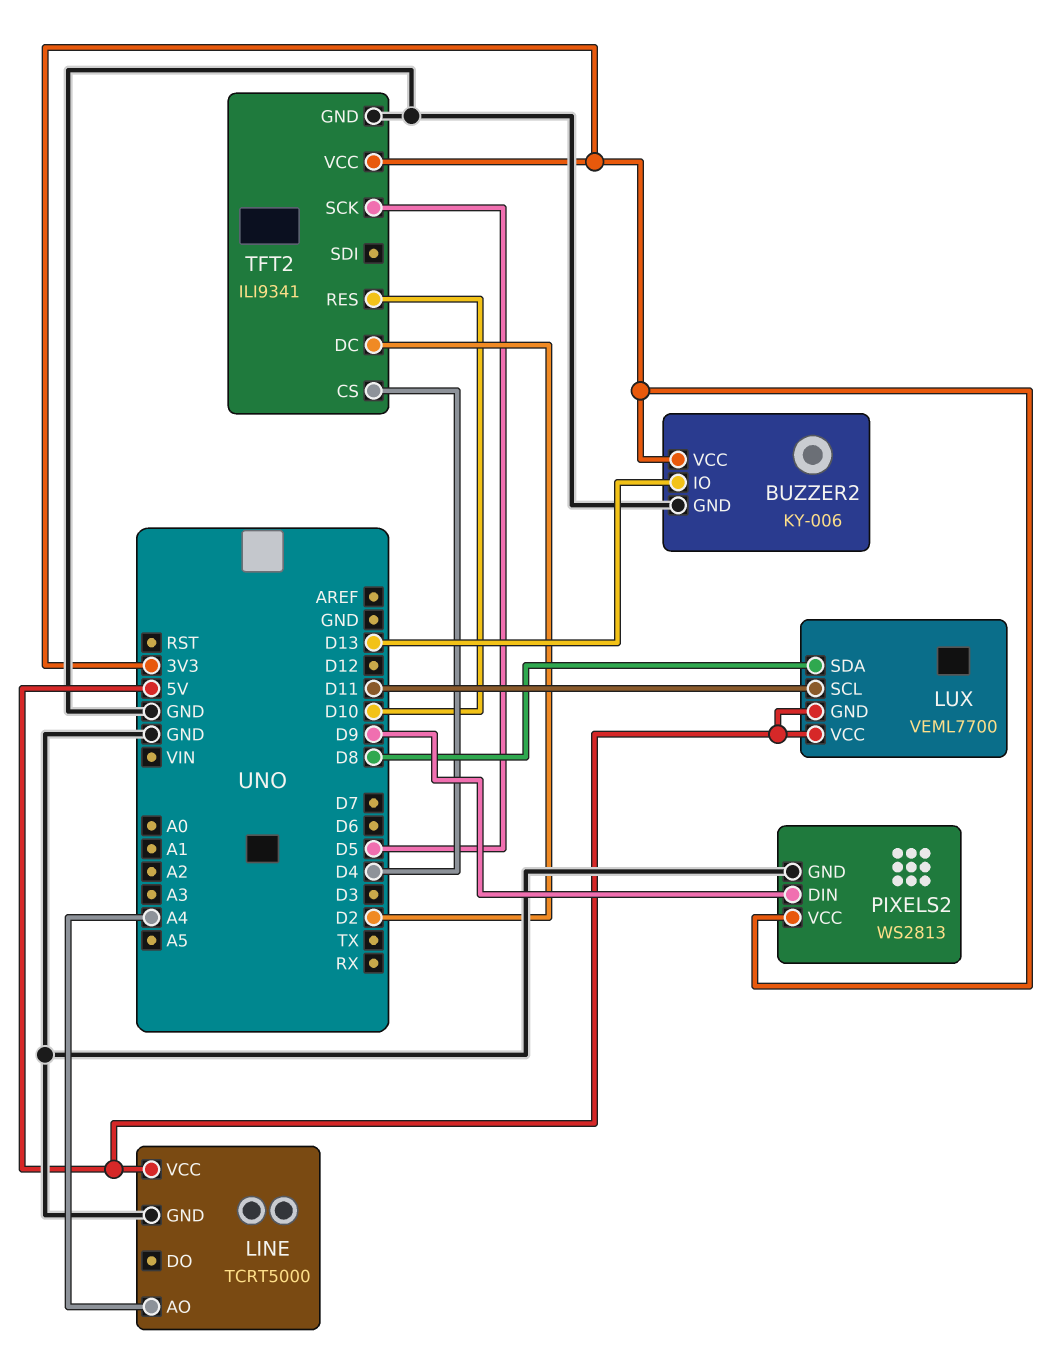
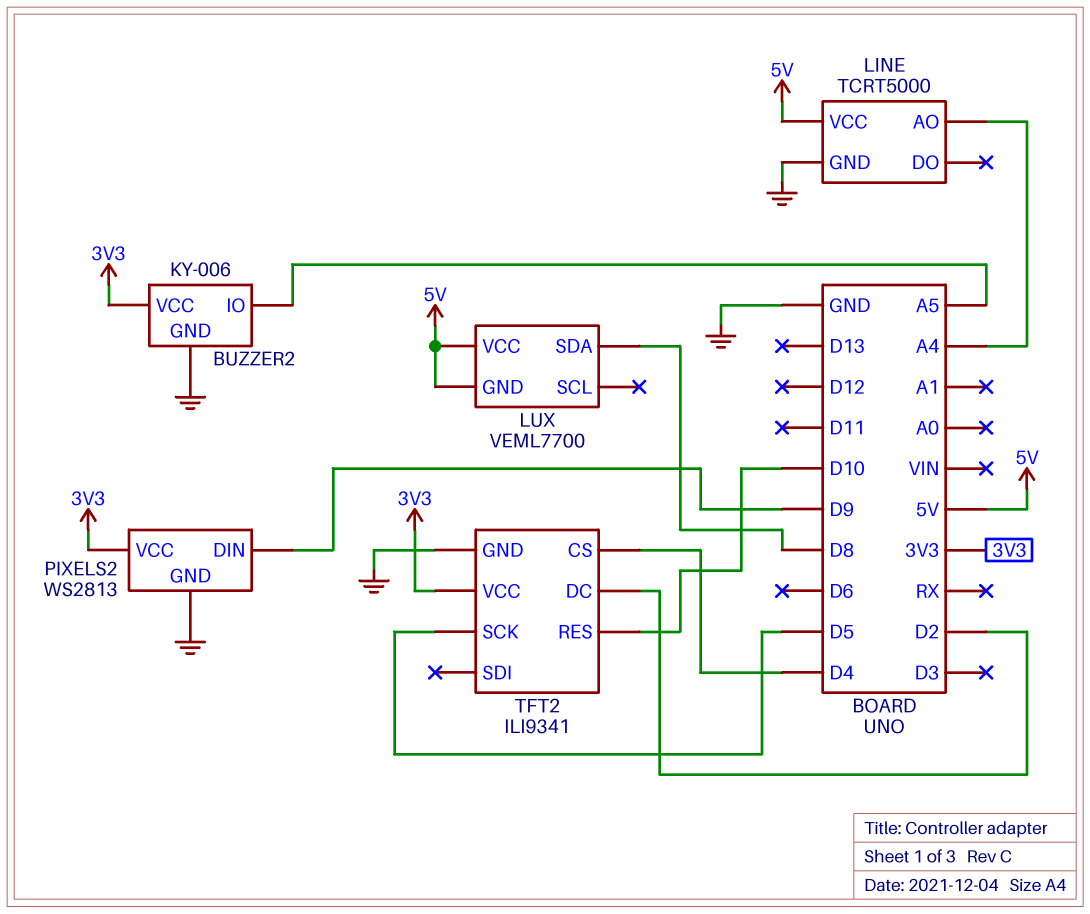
BUZZER2 pin IO: D13 -> A5
LUX pin SCL: D11 -> none

